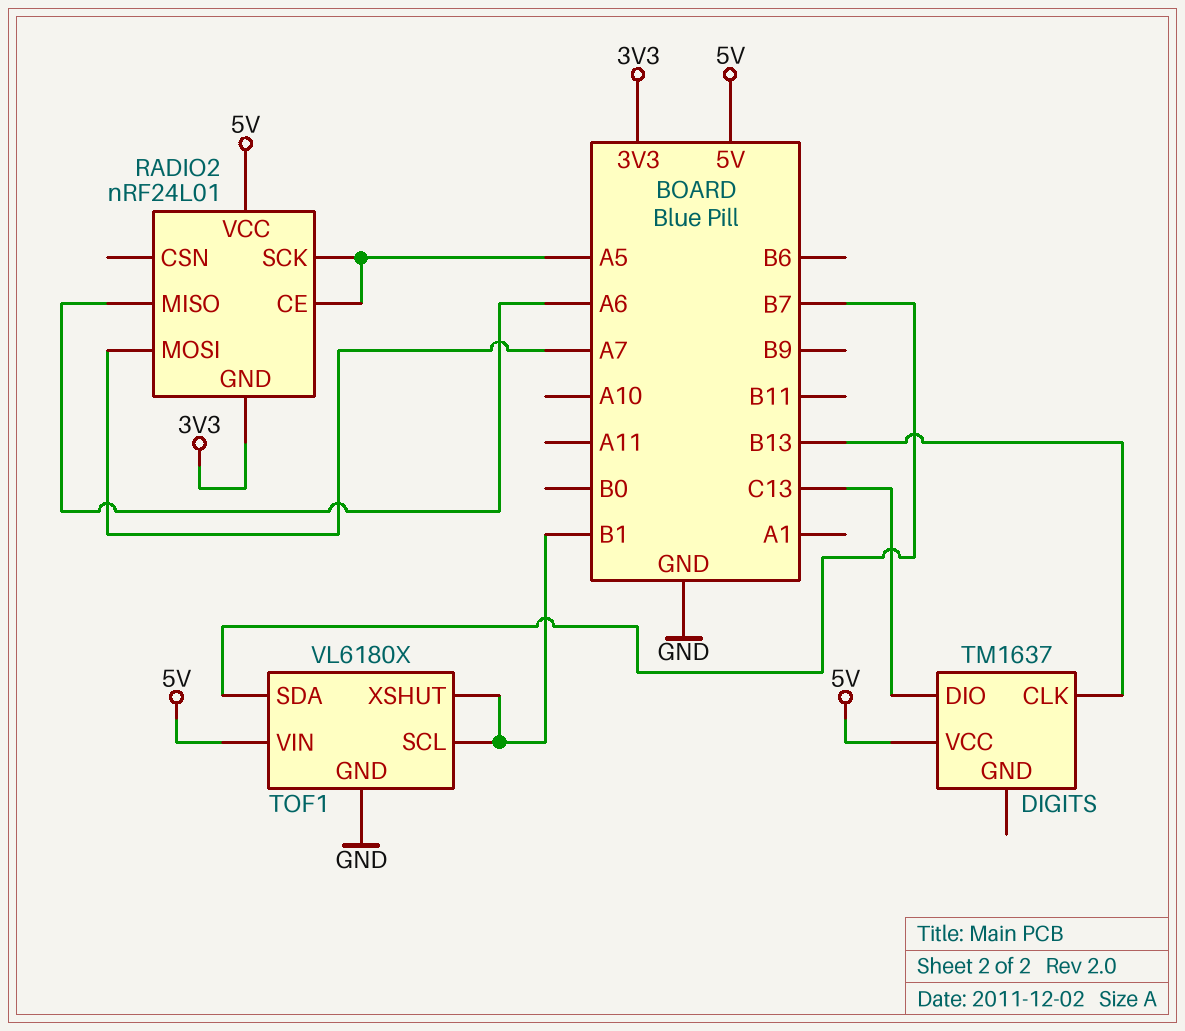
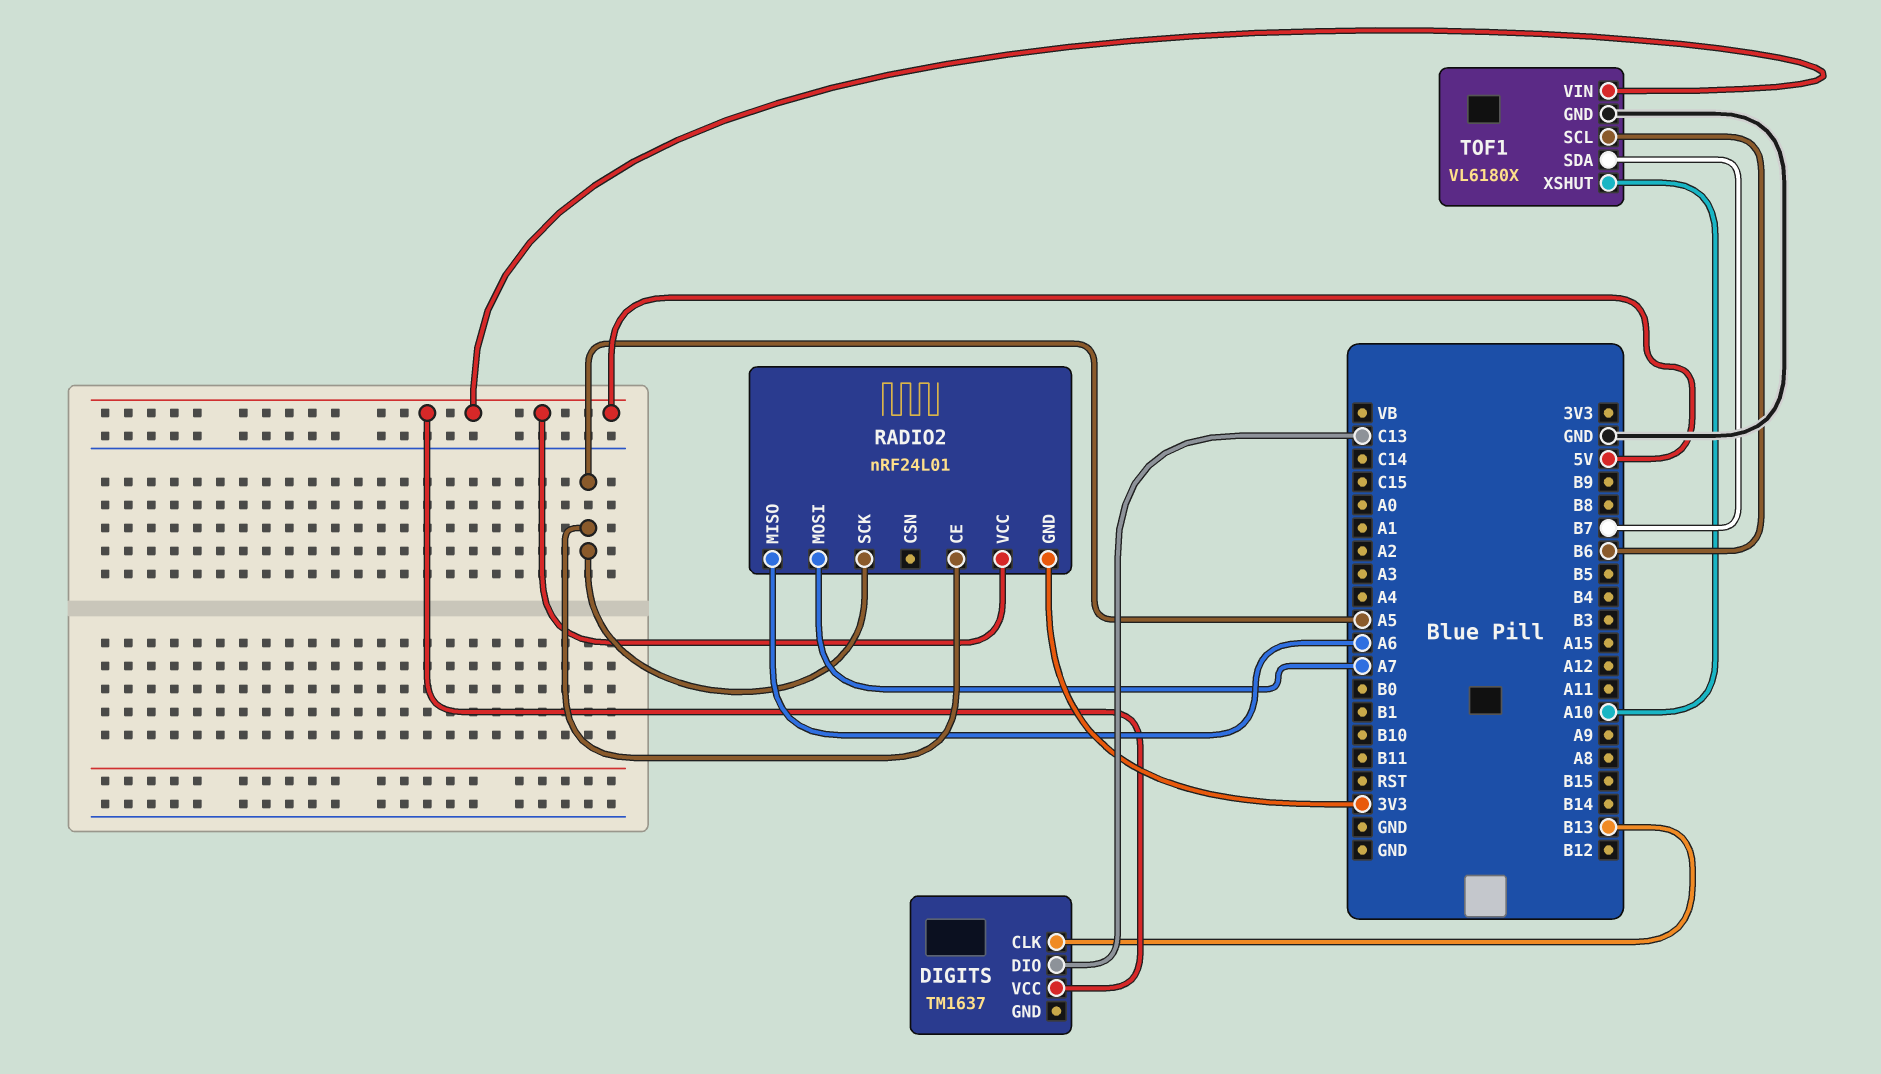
TOF1 pin SCL: B1 -> B6
TOF1 pin XSHUT: B1 -> A10

